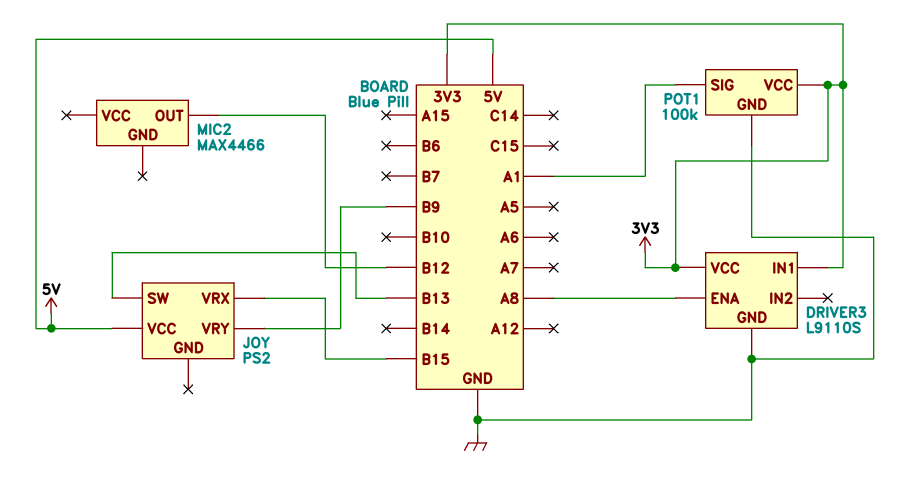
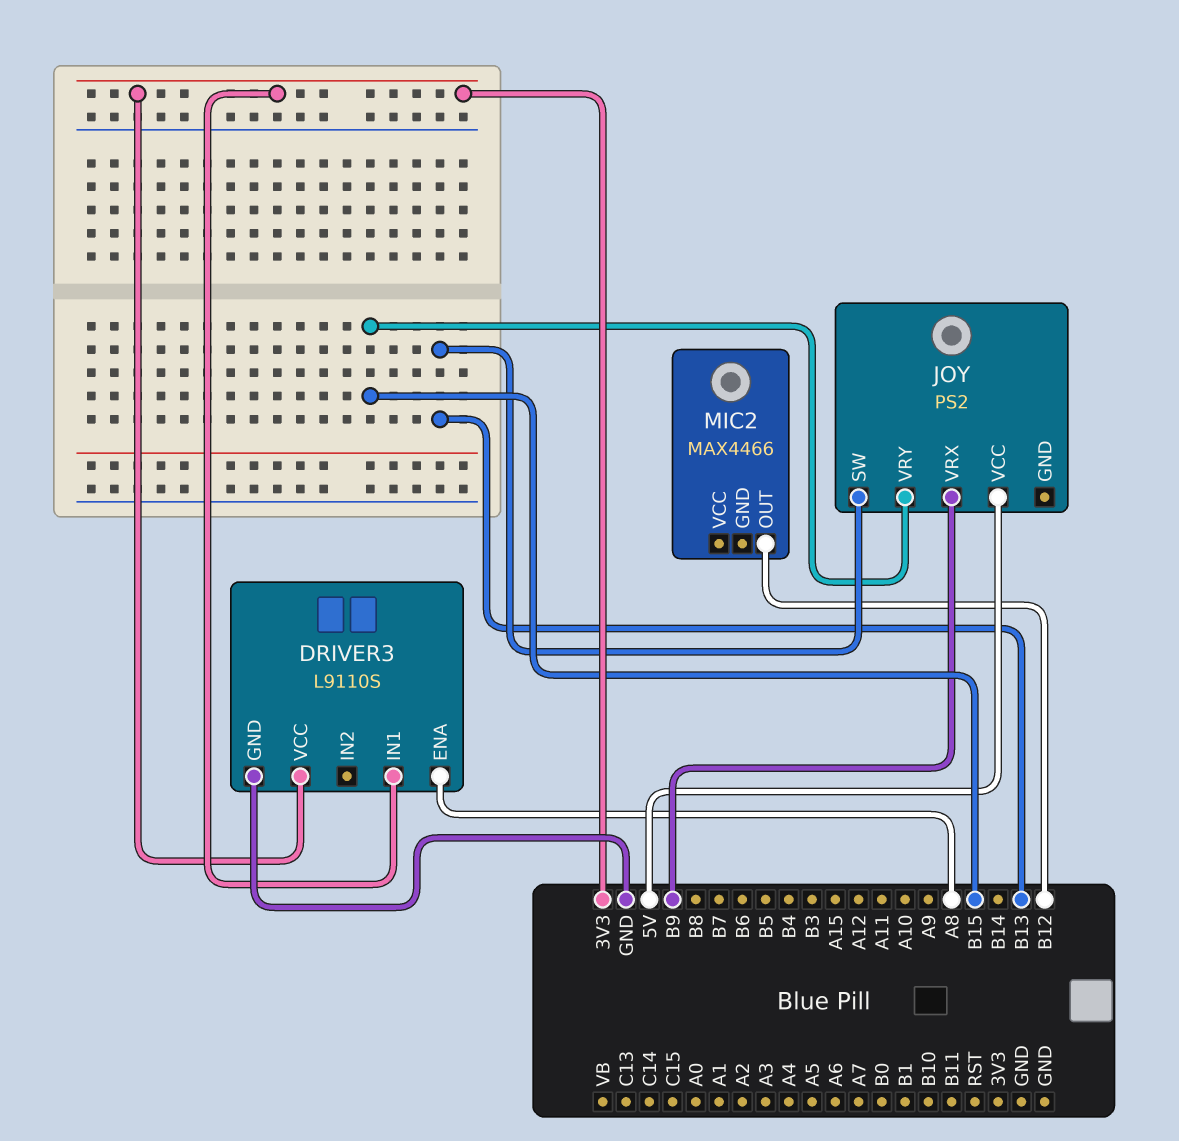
JOY pin VRX: B15 -> B9
JOY pin VRY: B9 -> B15
POT1: 100k -> none
POT1 pin GND: GND -> none
POT1 pin SIG: A1 -> none
POT1 pin VCC: 3V3 -> none

